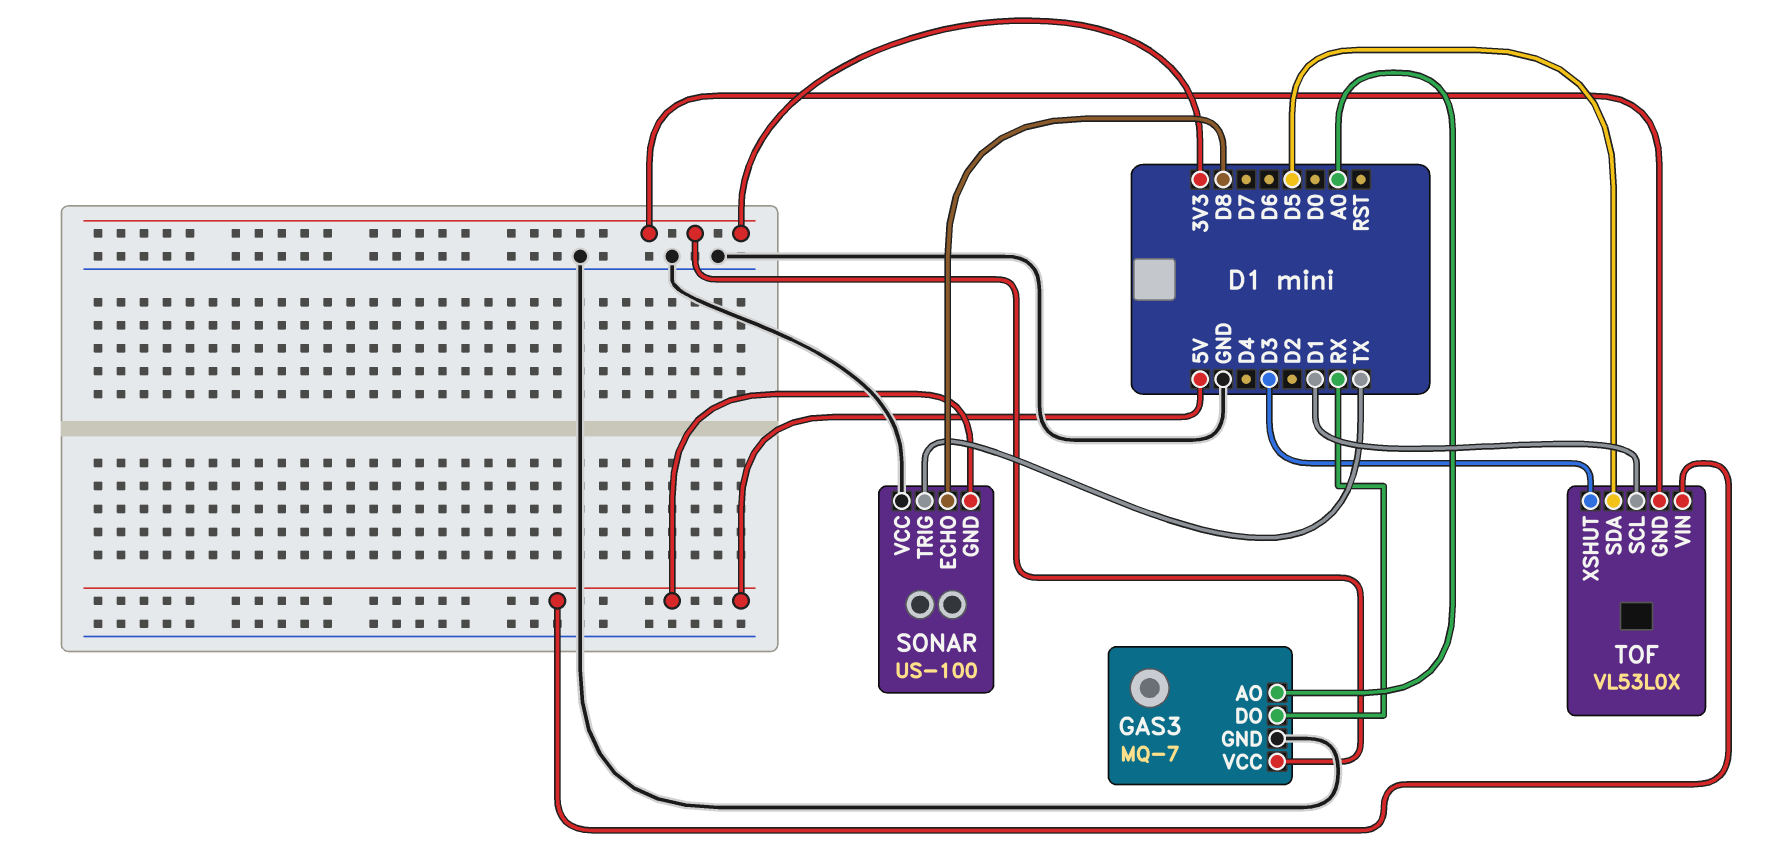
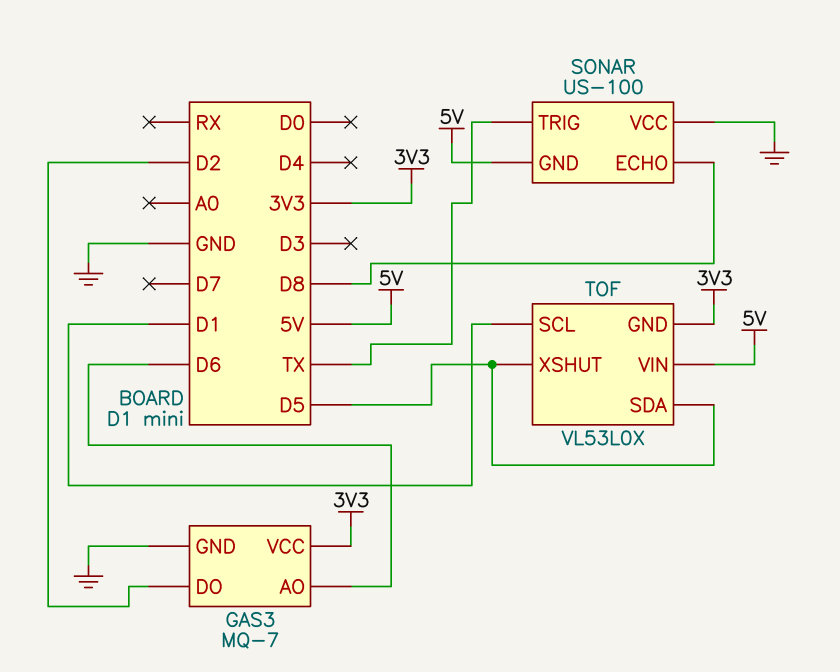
GAS3 pin AO: A0 -> D6
GAS3 pin DO: RX -> D2
TOF pin XSHUT: D3 -> D5

